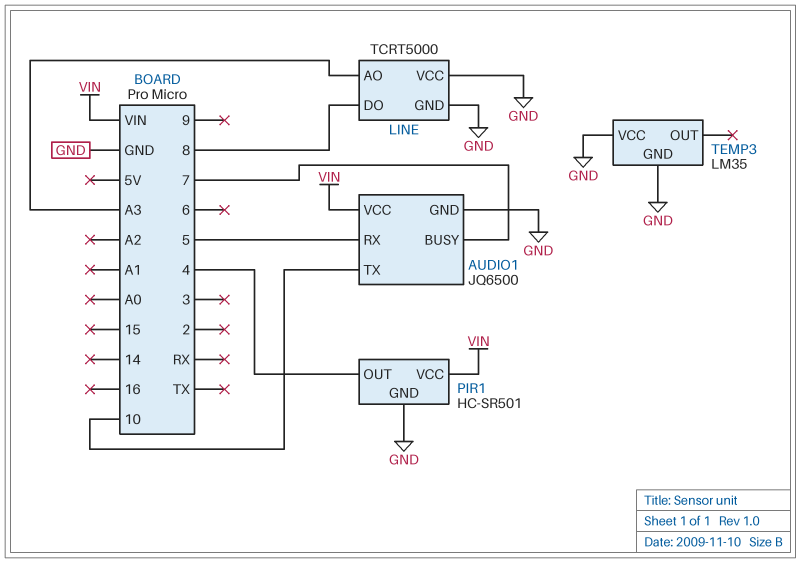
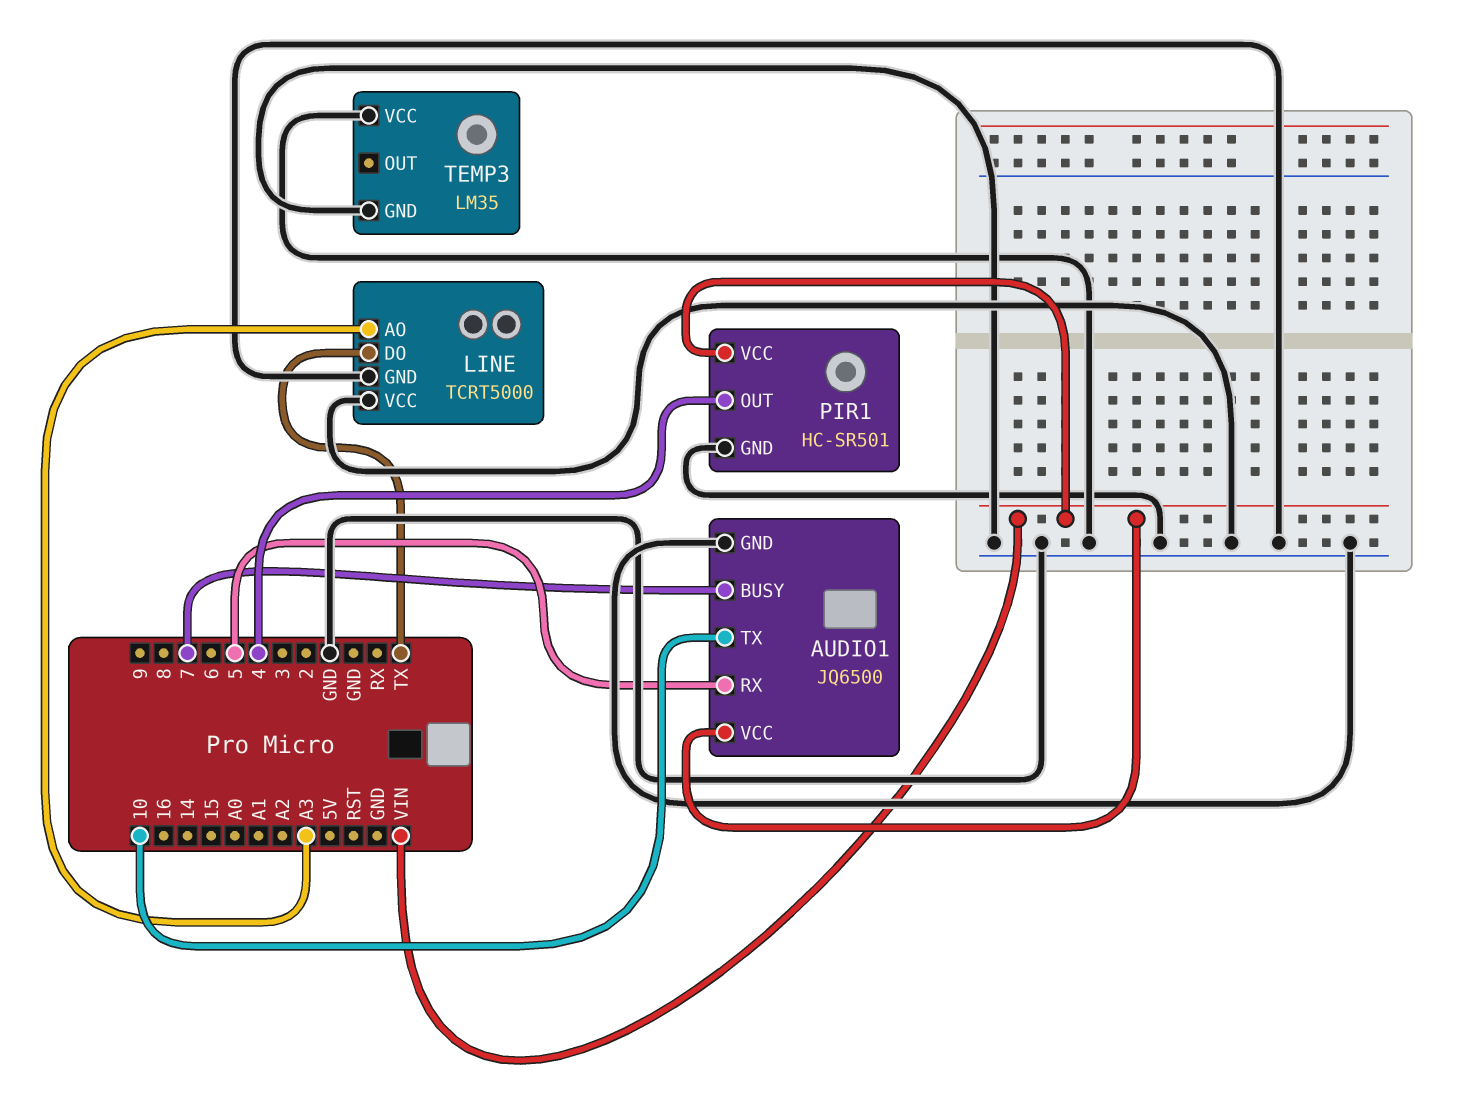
LINE pin DO: 8 -> TX

